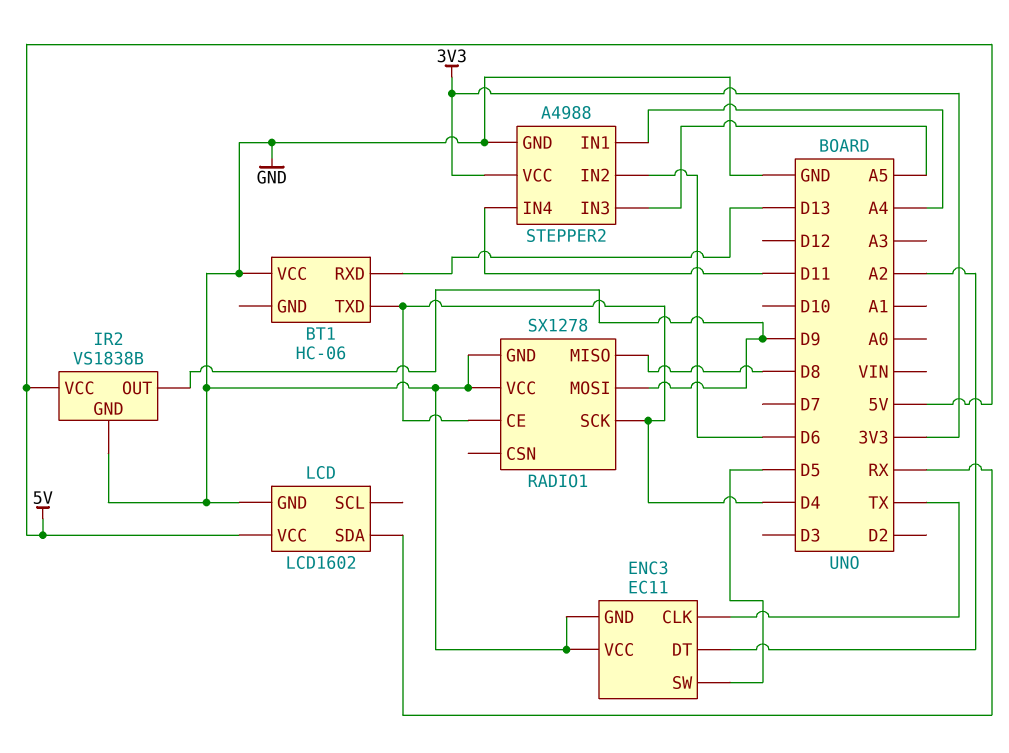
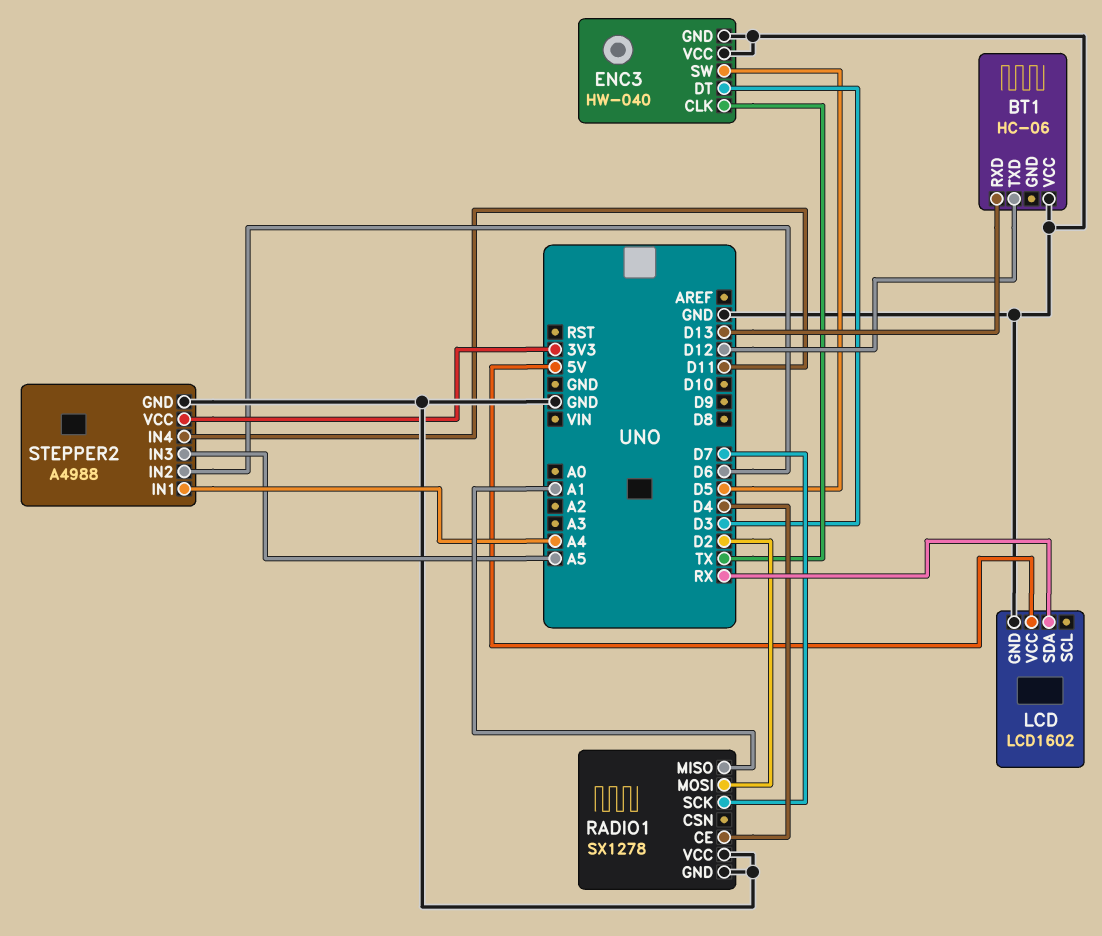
BT1 pin TXD: D4 -> D12
ENC3: EC11 -> HW-040
ENC3 pin DT: A2 -> D3
IR2: VS1838B -> none
IR2 pin GND: GND -> none
IR2 pin OUT: D9 -> none
IR2 pin VCC: 5V -> none
RADIO1 pin MISO: D8 -> A1
RADIO1 pin MOSI: D9 -> D2
RADIO1 pin SCK: D4 -> D7

